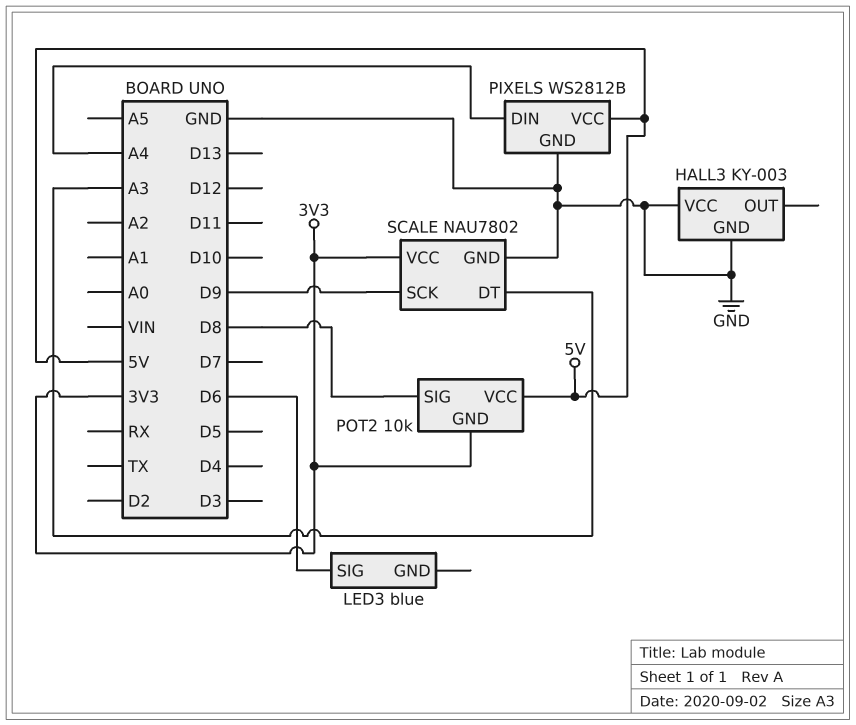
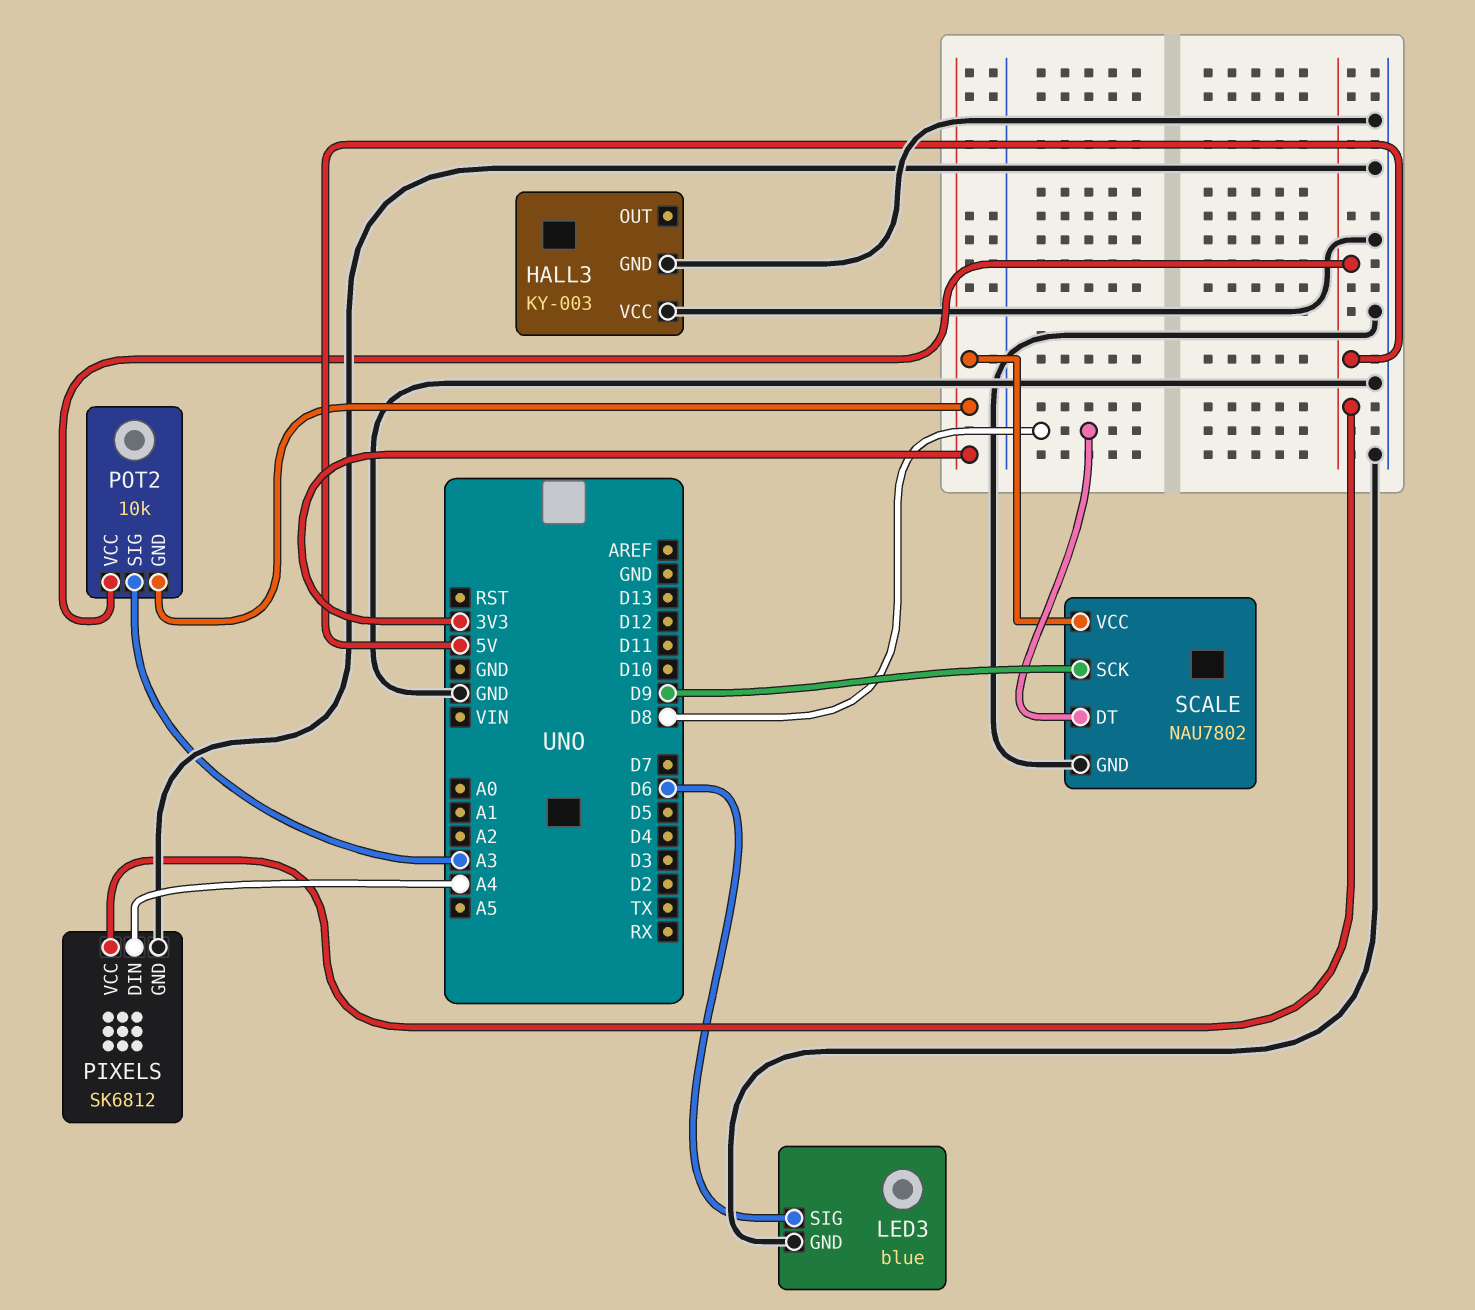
LED3 pin GND: none -> GND
PIXELS: WS2812B -> SK6812
POT2 pin SIG: D8 -> A3
SCALE pin DT: A3 -> D8

